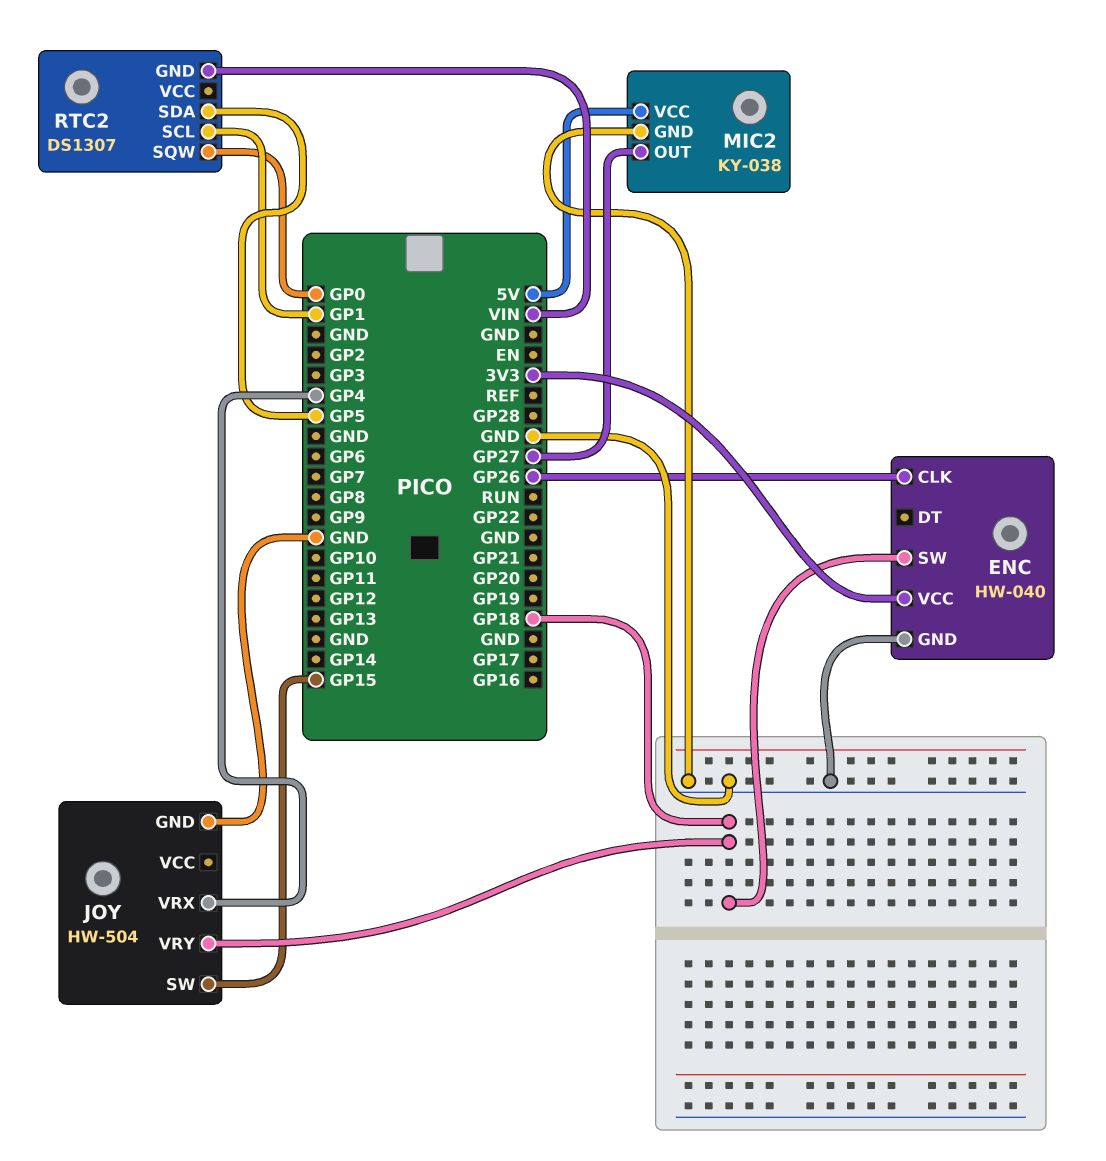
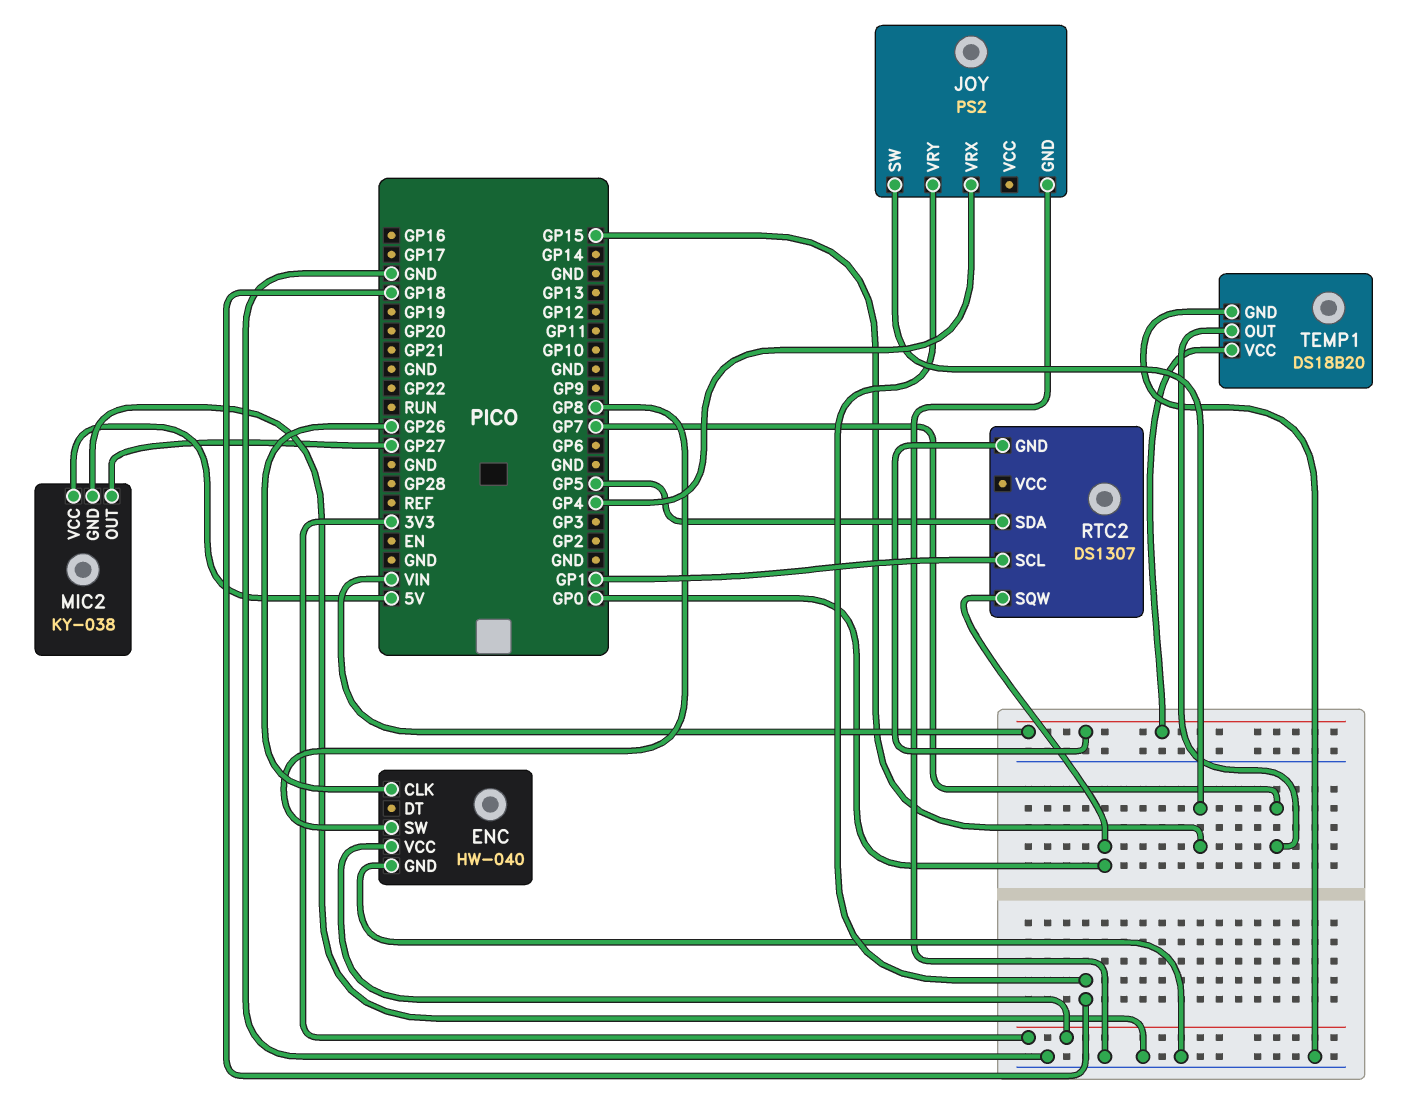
ENC pin SW: GP18 -> GP8
JOY: HW-504 -> PS2
TEMP1: none -> DS18B20
TEMP1 pin GND: none -> GND
TEMP1 pin OUT: none -> GP7
TEMP1 pin VCC: none -> VIN

